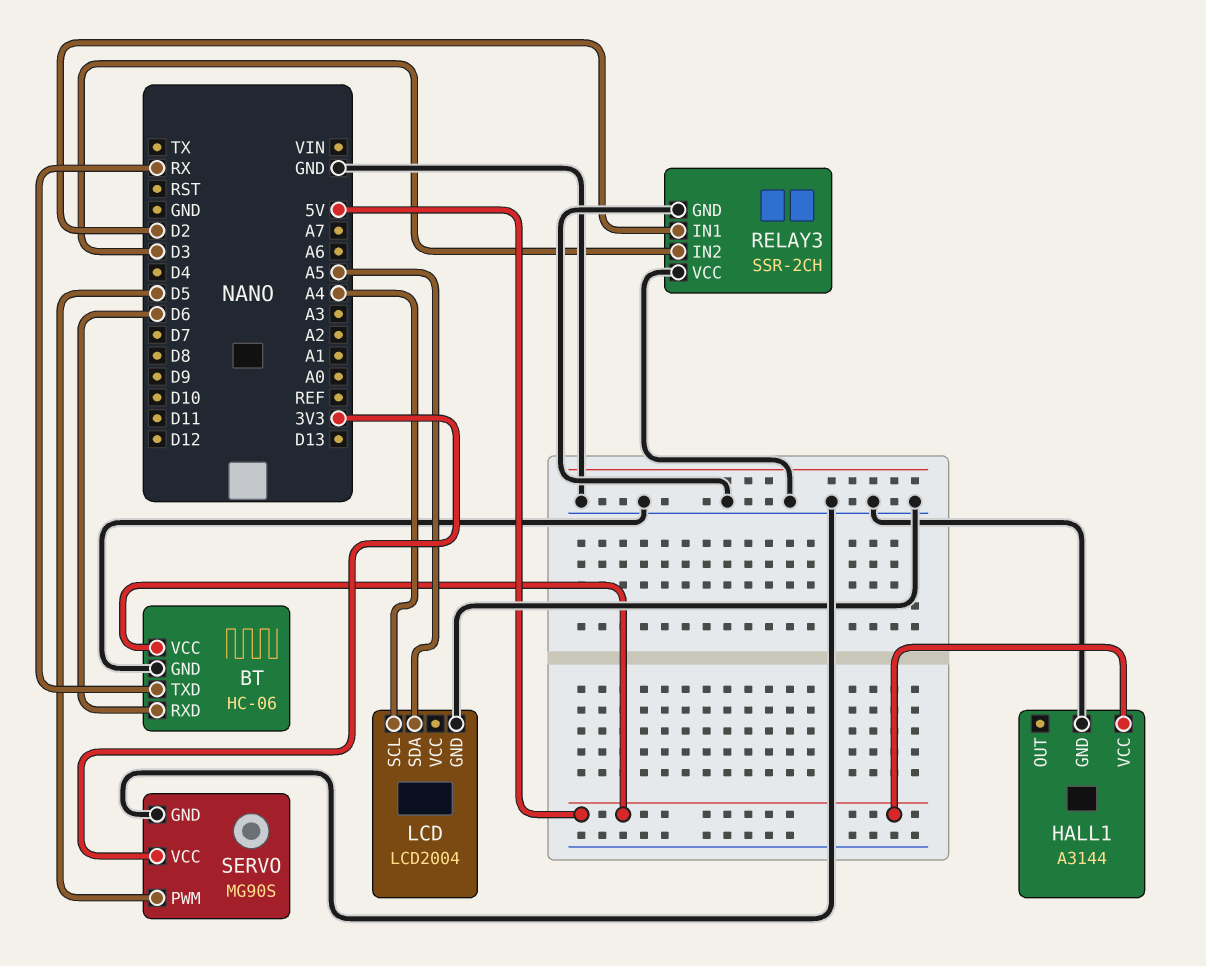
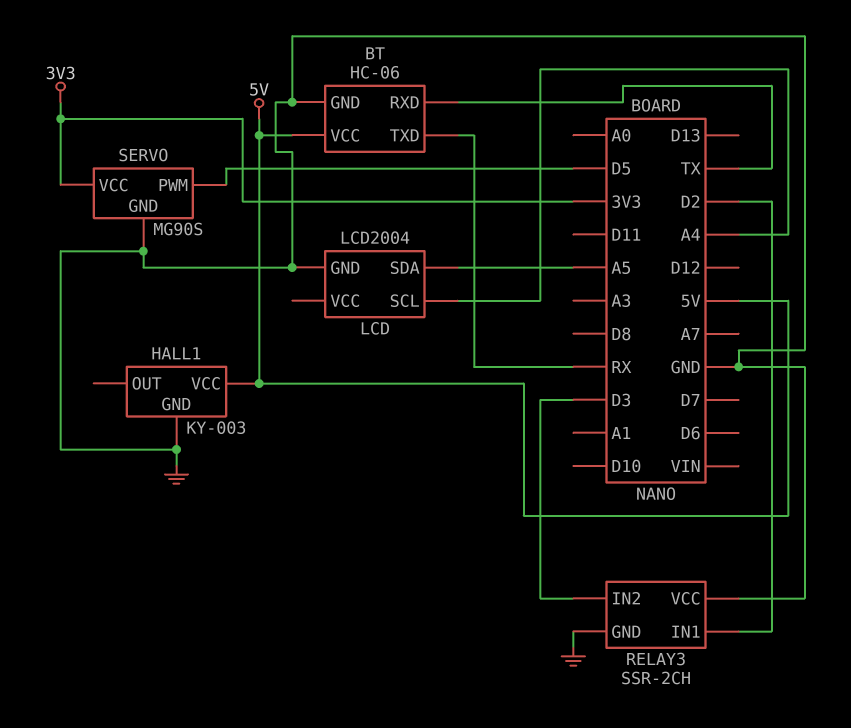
BT pin RXD: D6 -> TX
HALL1: A3144 -> KY-003

